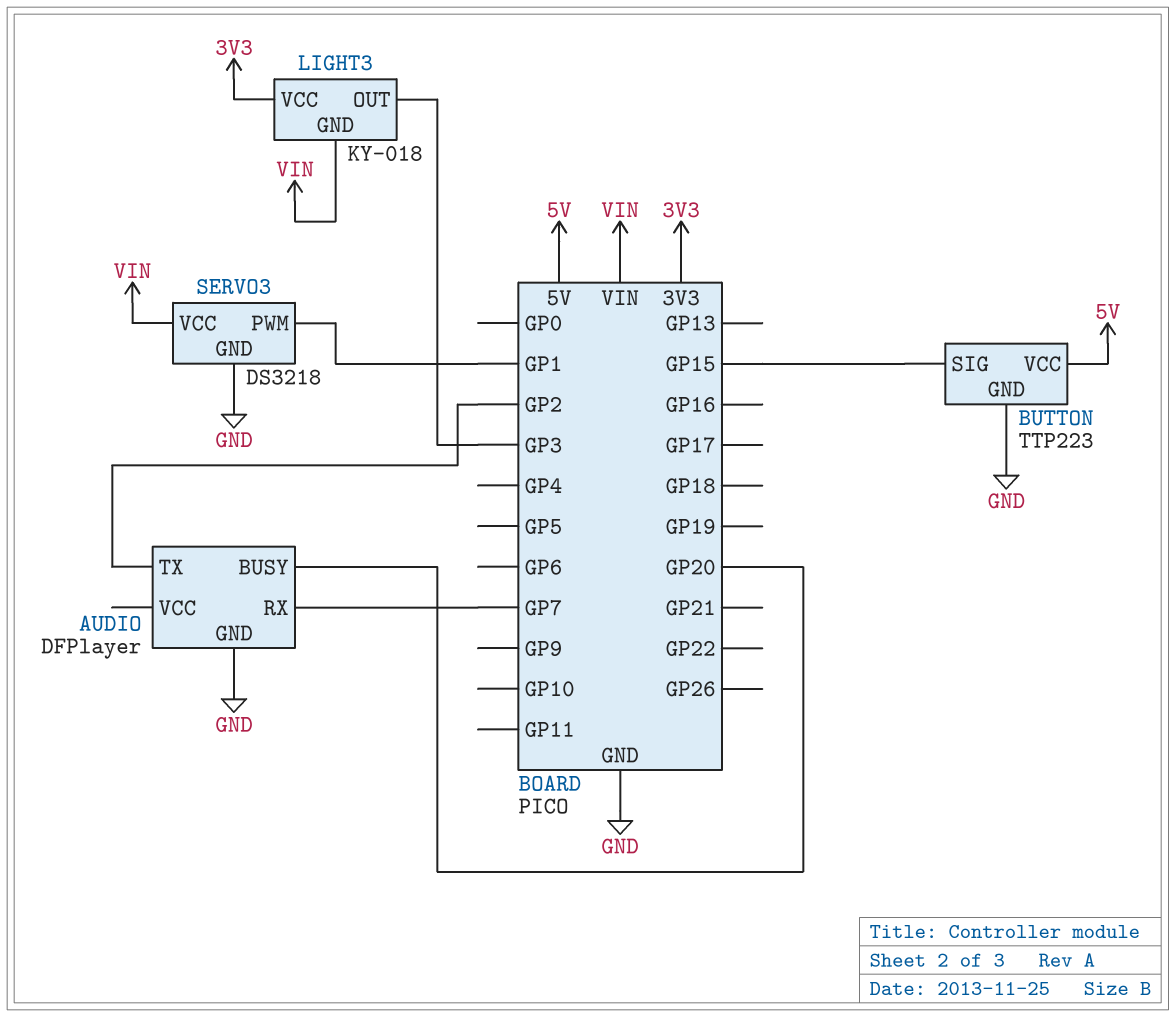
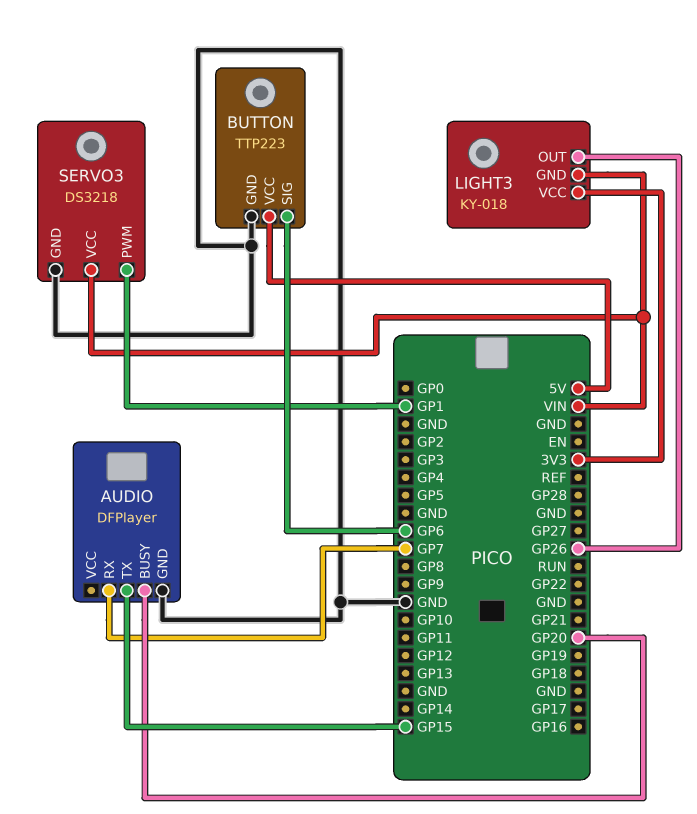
AUDIO pin TX: GP2 -> GP15
BUTTON pin SIG: GP15 -> GP6
LIGHT3 pin OUT: GP3 -> GP26

